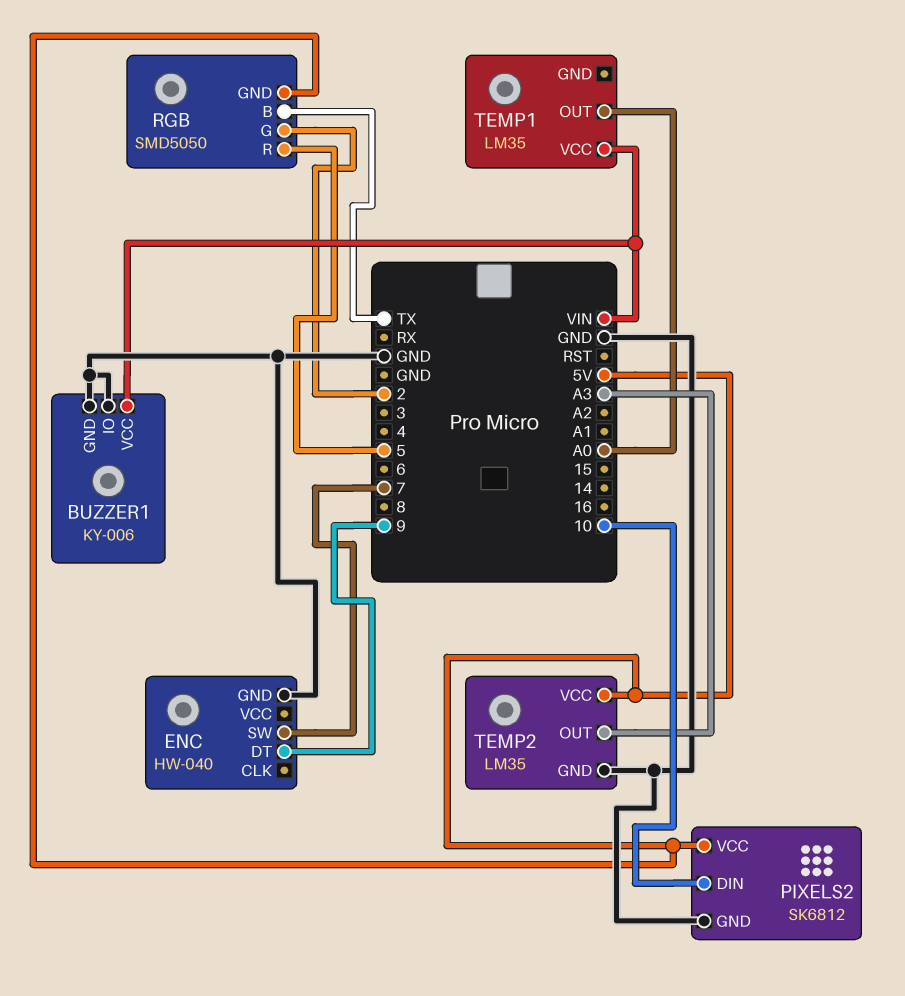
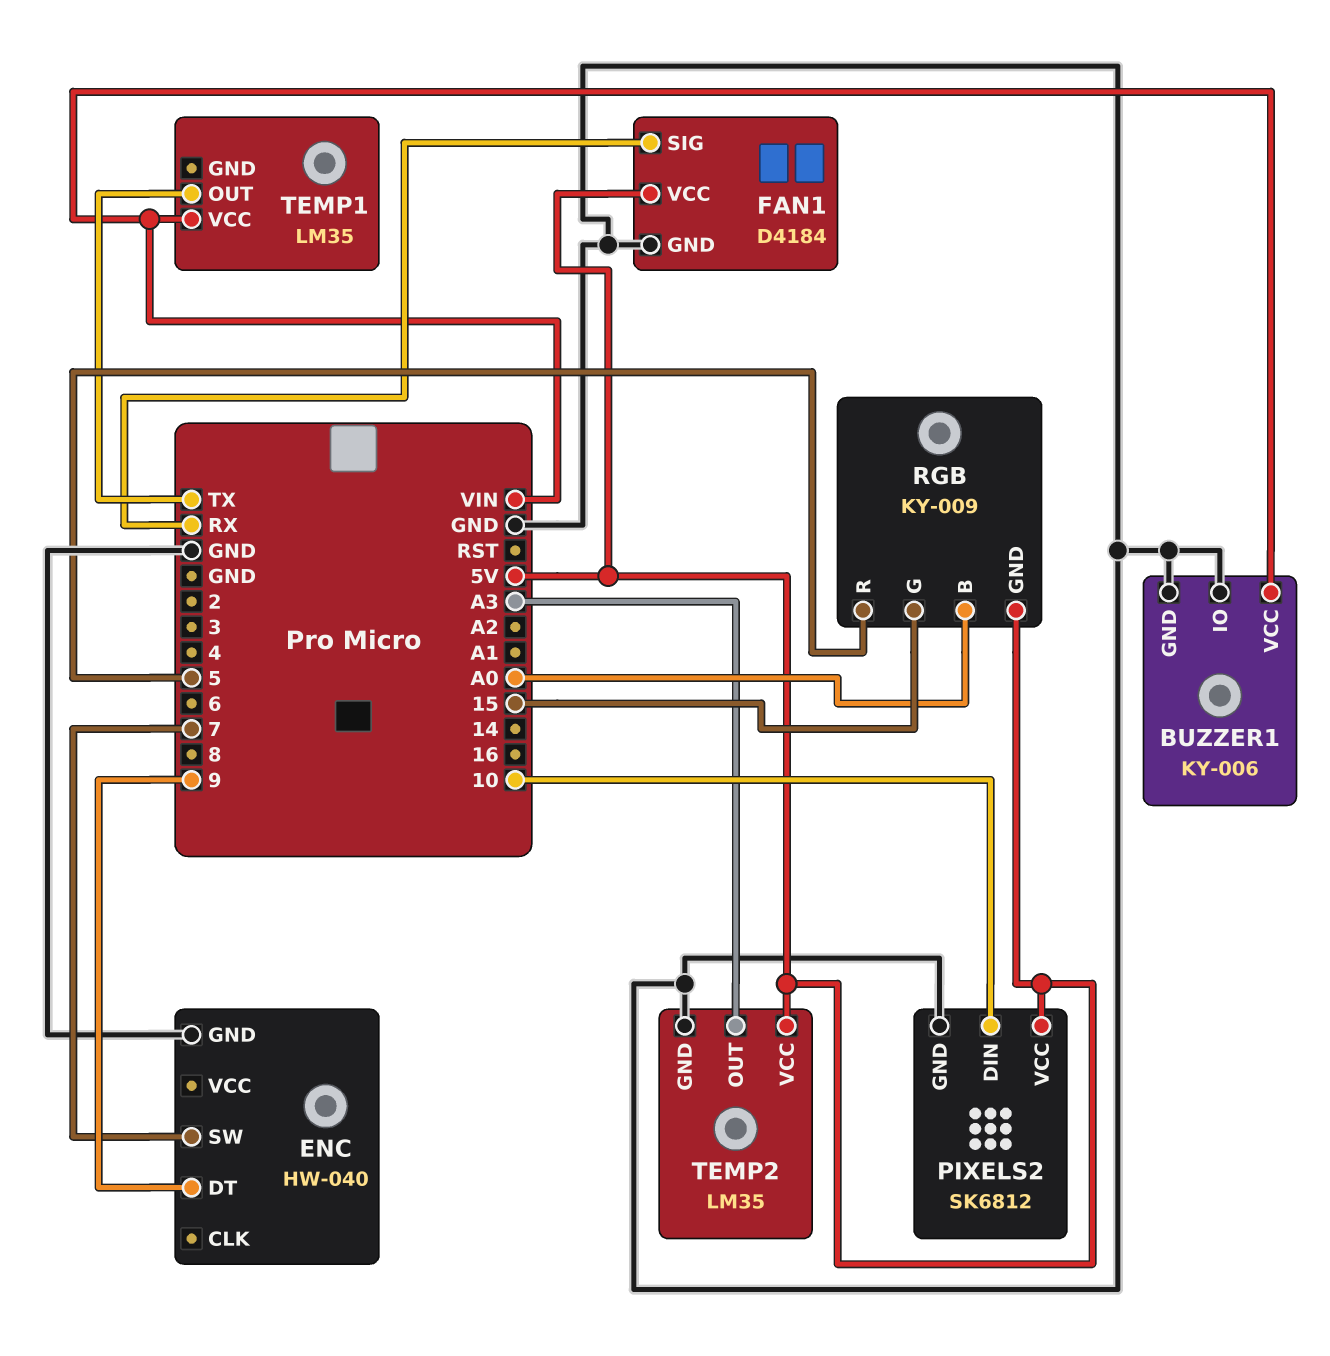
FAN1: none -> D4184
FAN1 pin GND: none -> GND
FAN1 pin SIG: none -> RX
FAN1 pin VCC: none -> 5V
RGB: SMD5050 -> KY-009
RGB pin B: TX -> A0
RGB pin G: 2 -> 15
TEMP1 pin OUT: A0 -> TX

